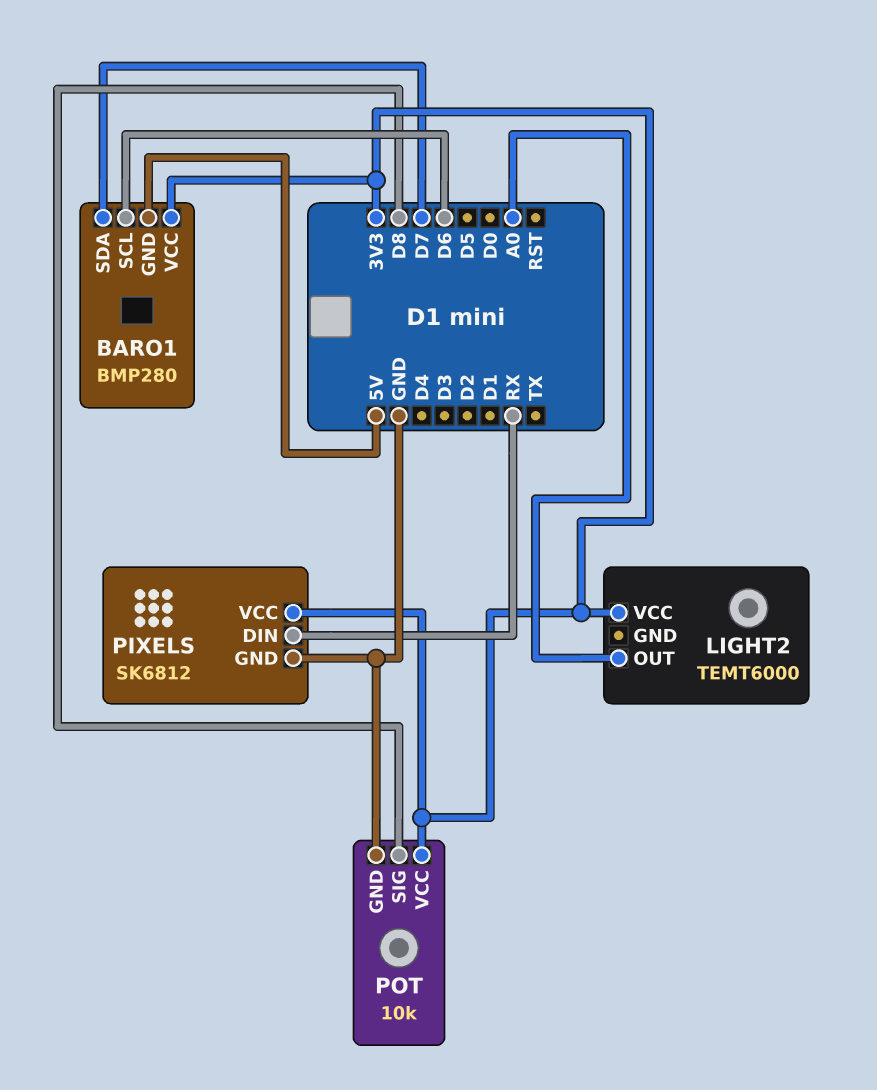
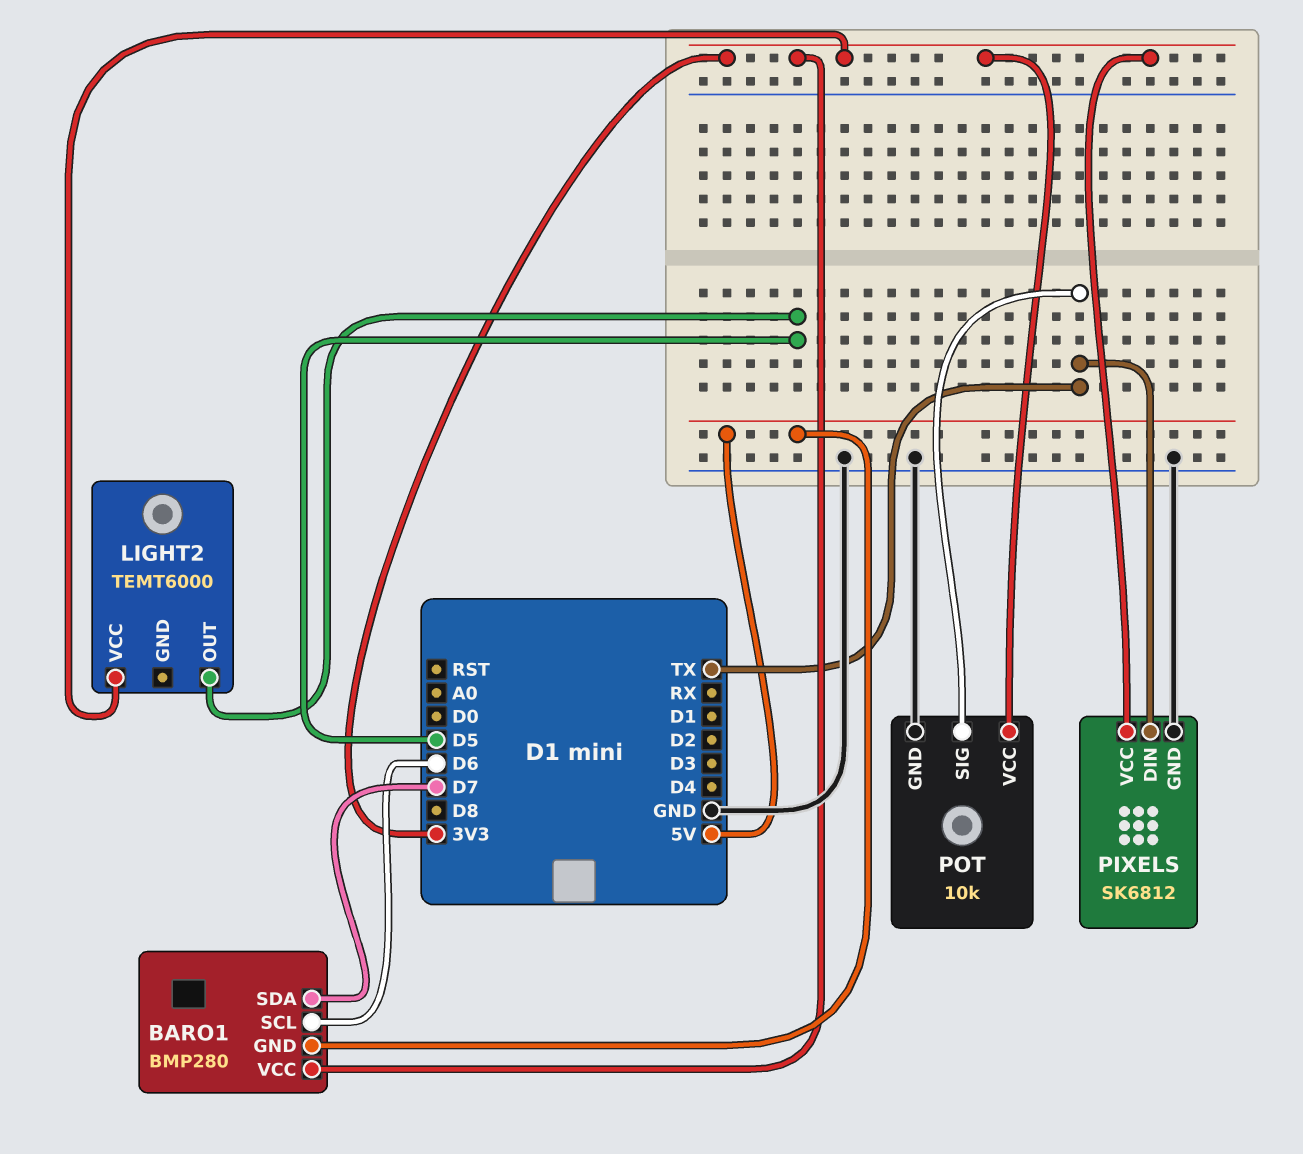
LIGHT2 pin OUT: A0 -> D5
PIXELS pin DIN: RX -> TX
POT pin SIG: D8 -> TX

